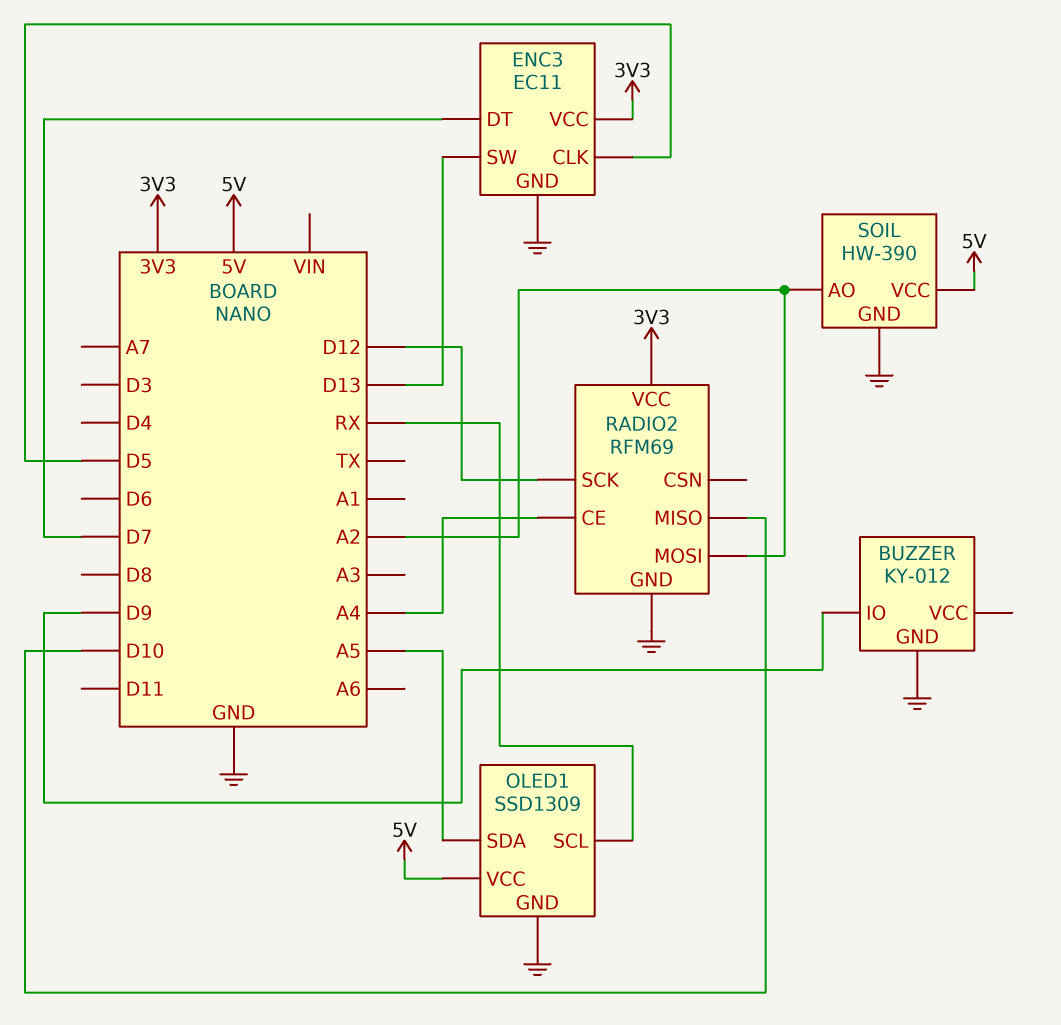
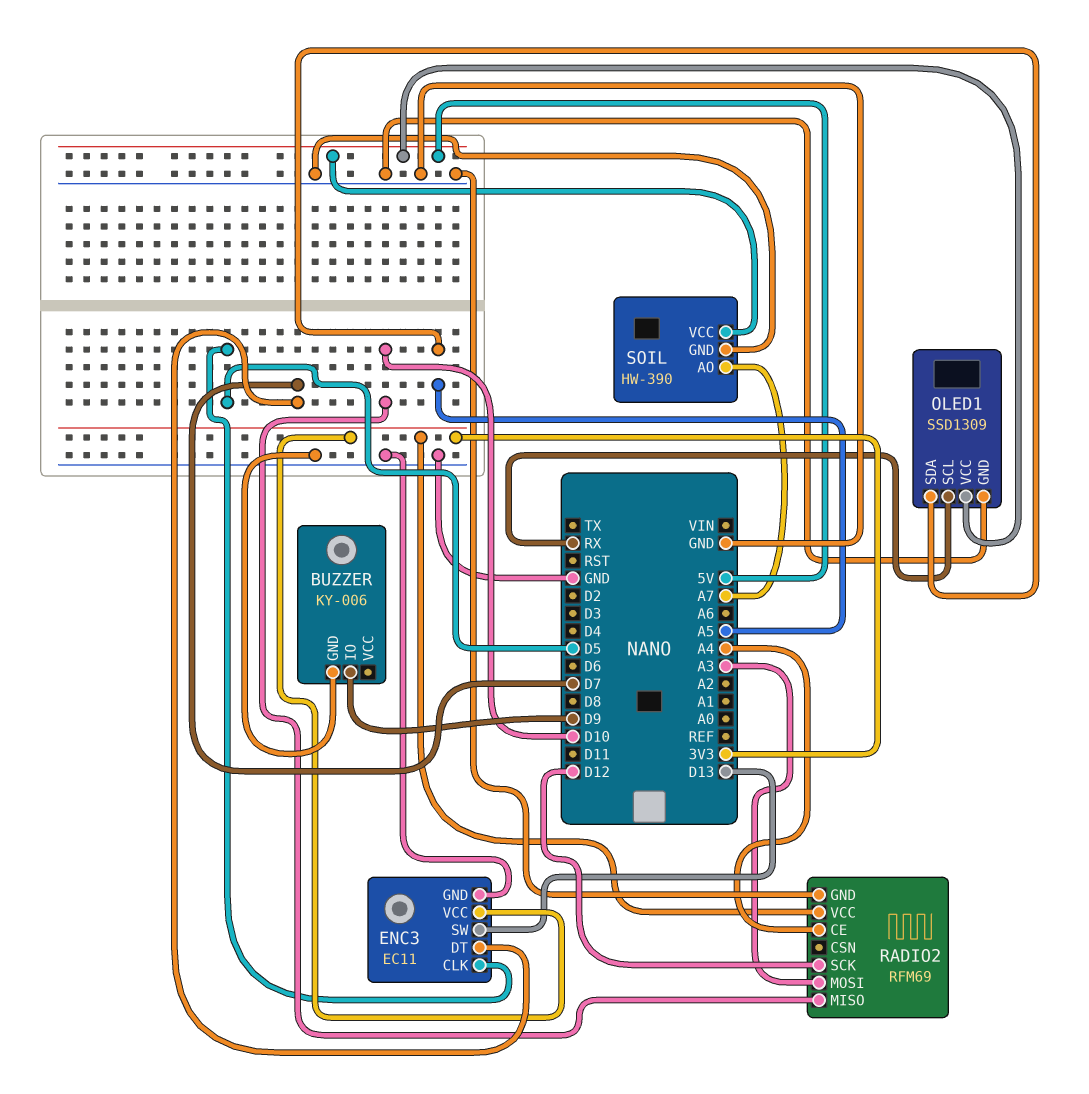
BUZZER: KY-012 -> KY-006
RADIO2 pin MOSI: A2 -> A3
SOIL pin AO: A2 -> A7

